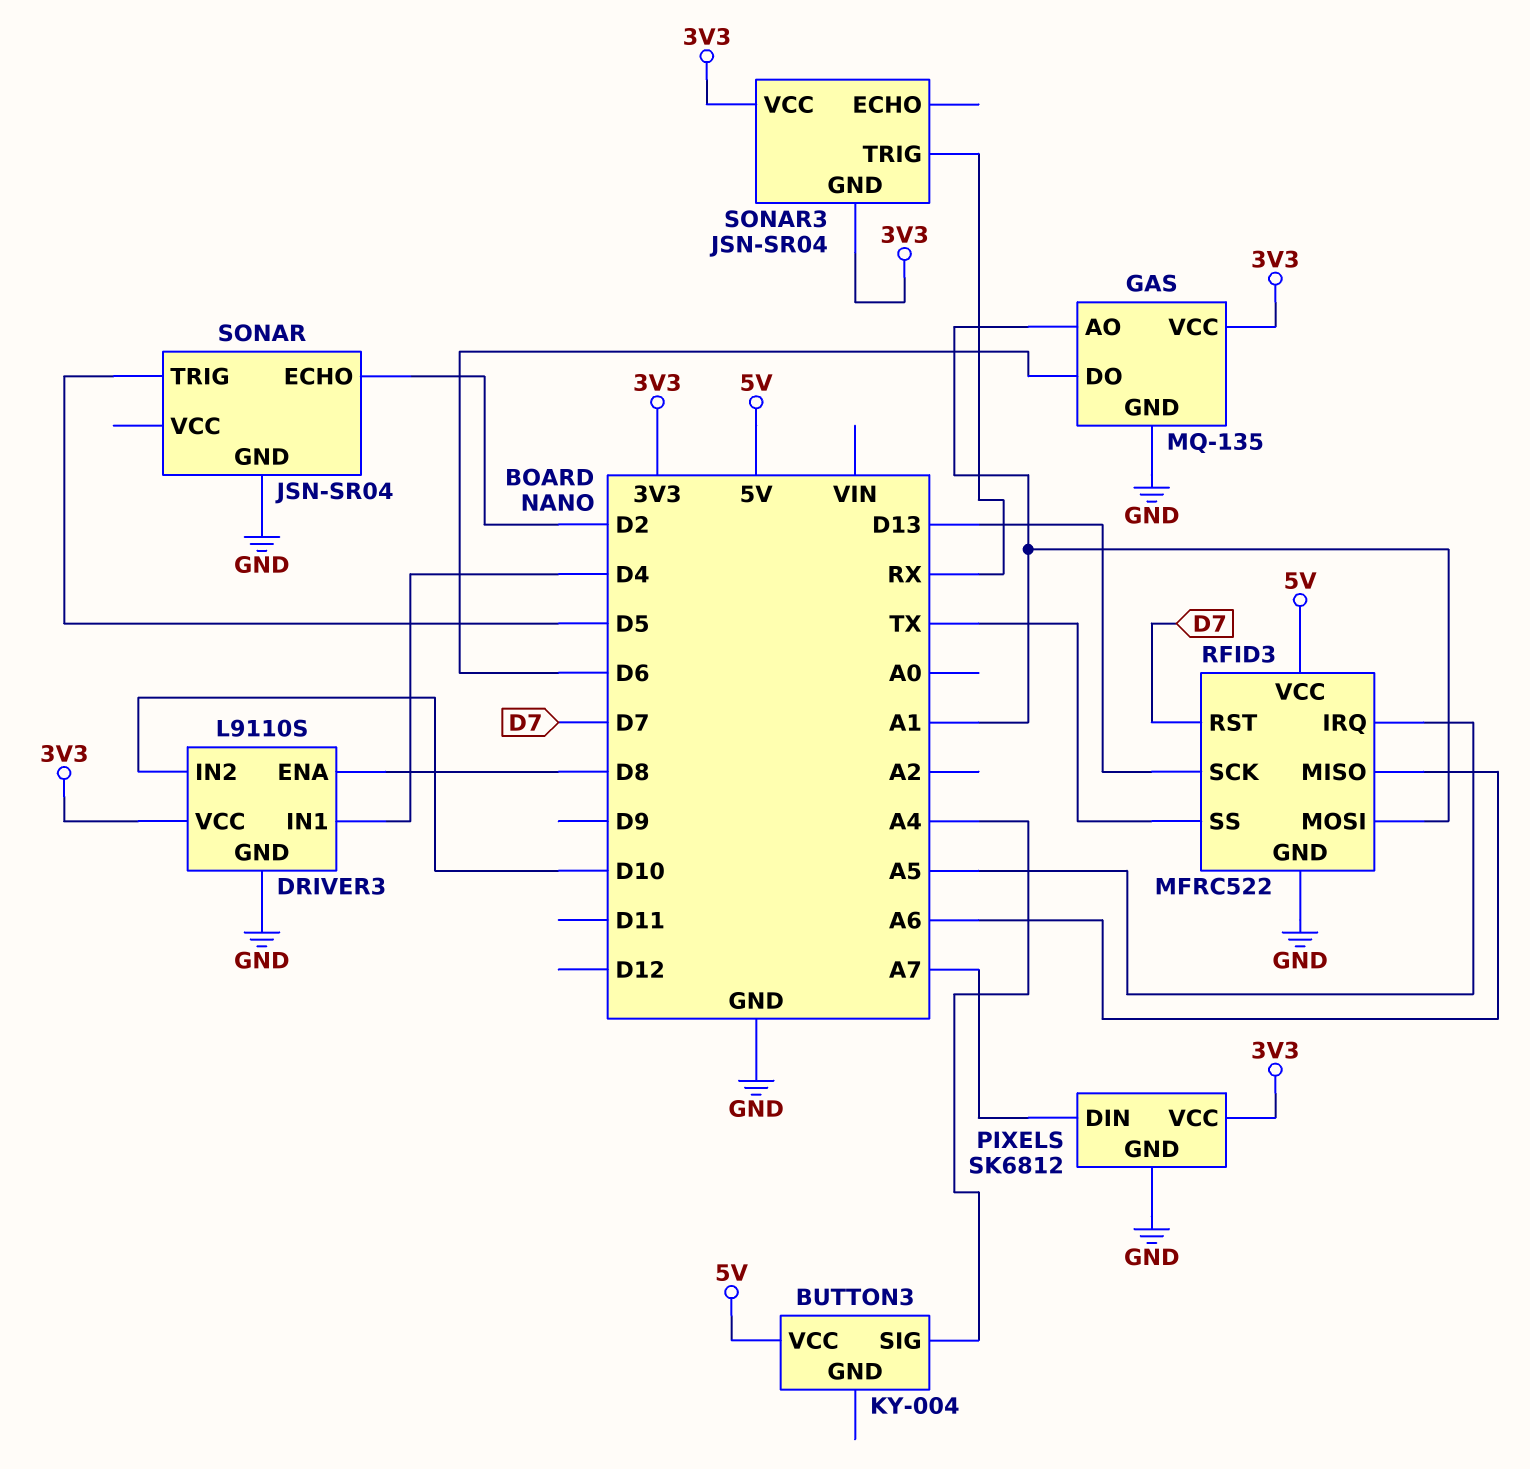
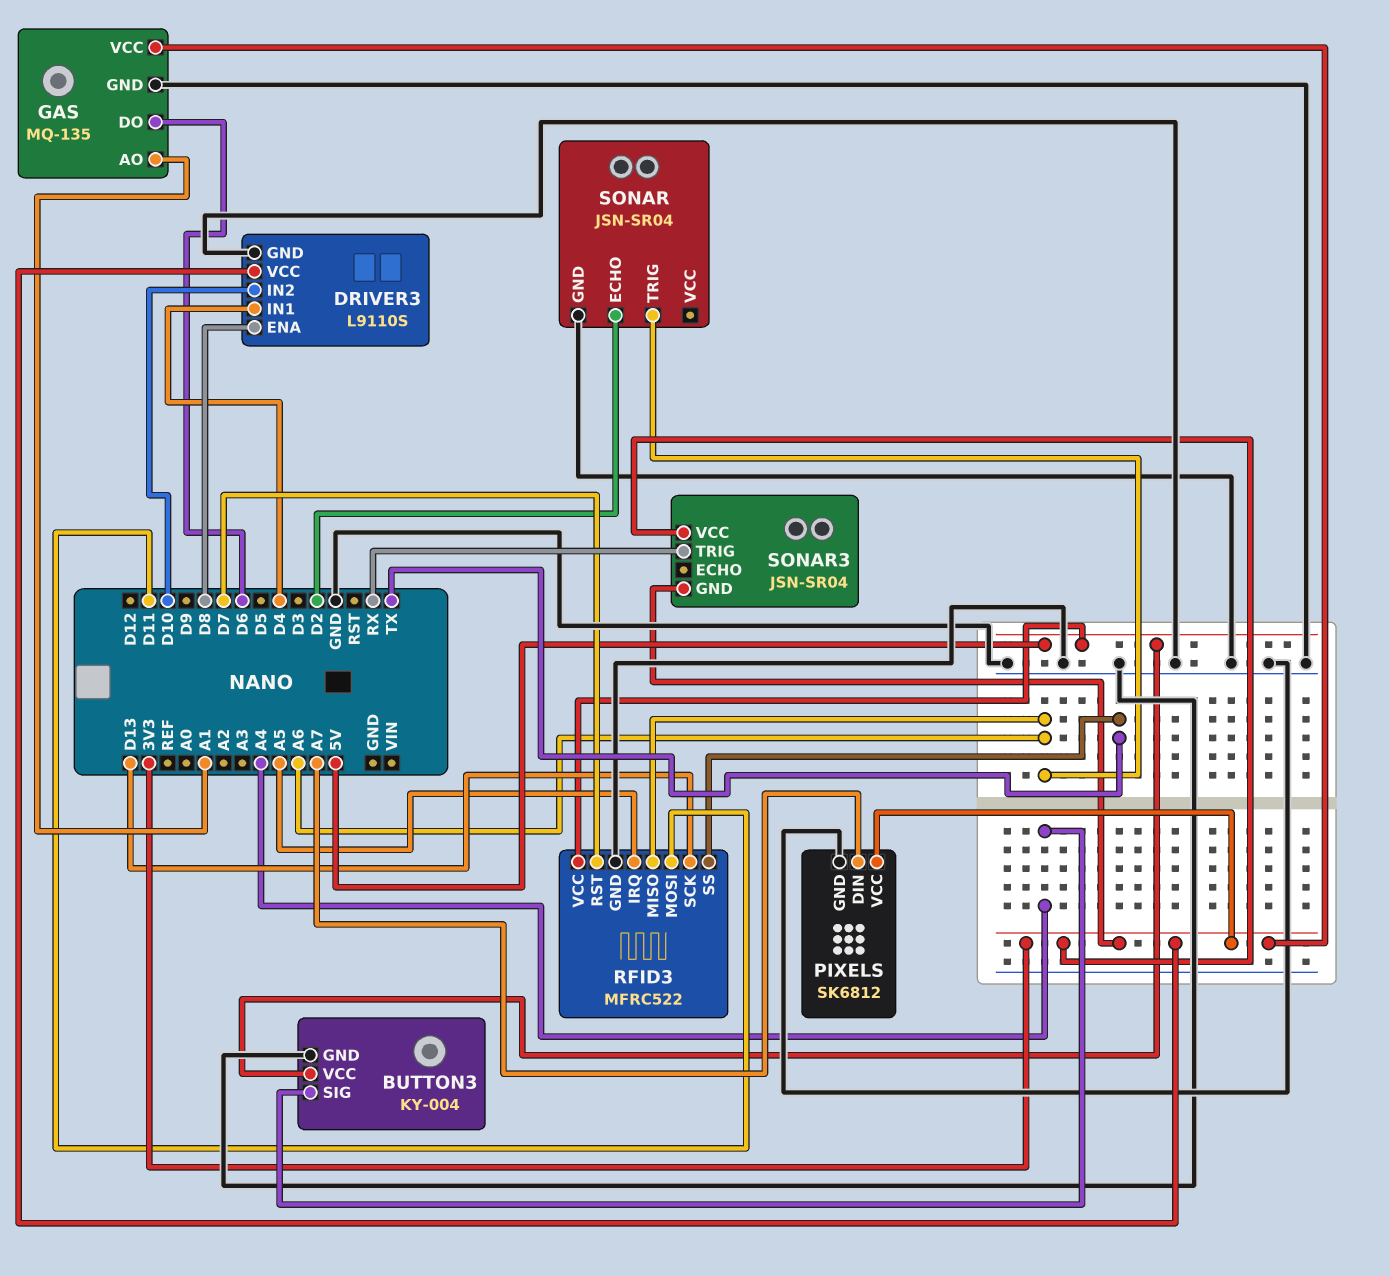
BUTTON3 pin GND: none -> GND
RFID3 pin MOSI: A1 -> D11
SONAR pin TRIG: D5 -> A6

